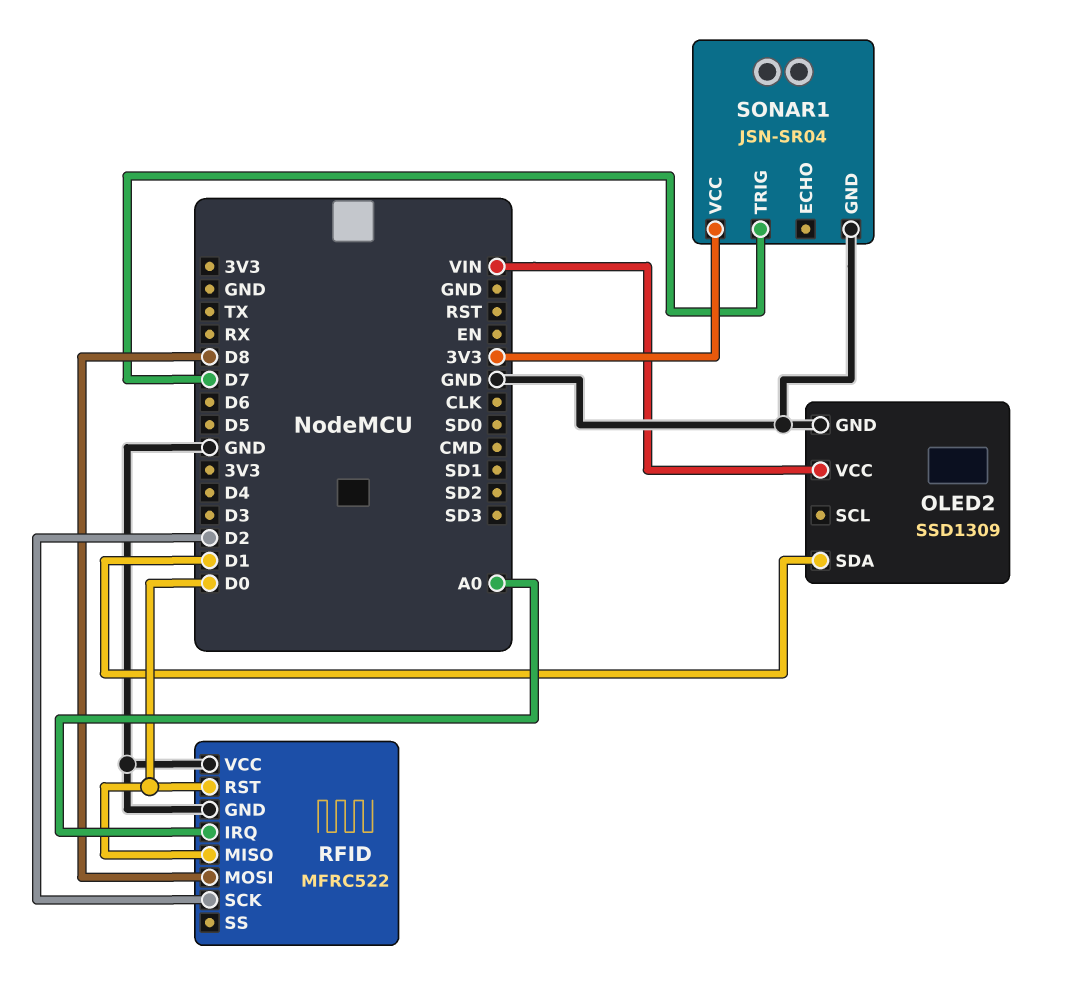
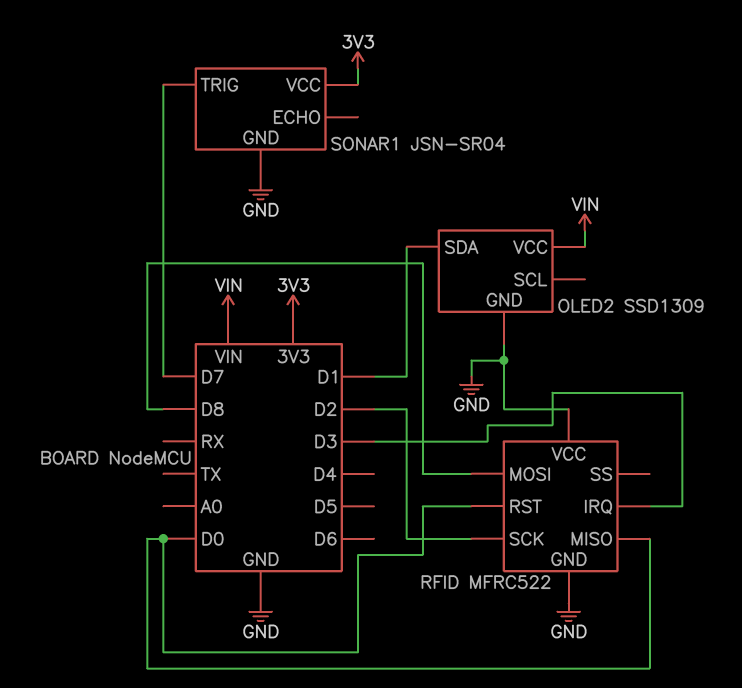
RFID pin IRQ: A0 -> D3

